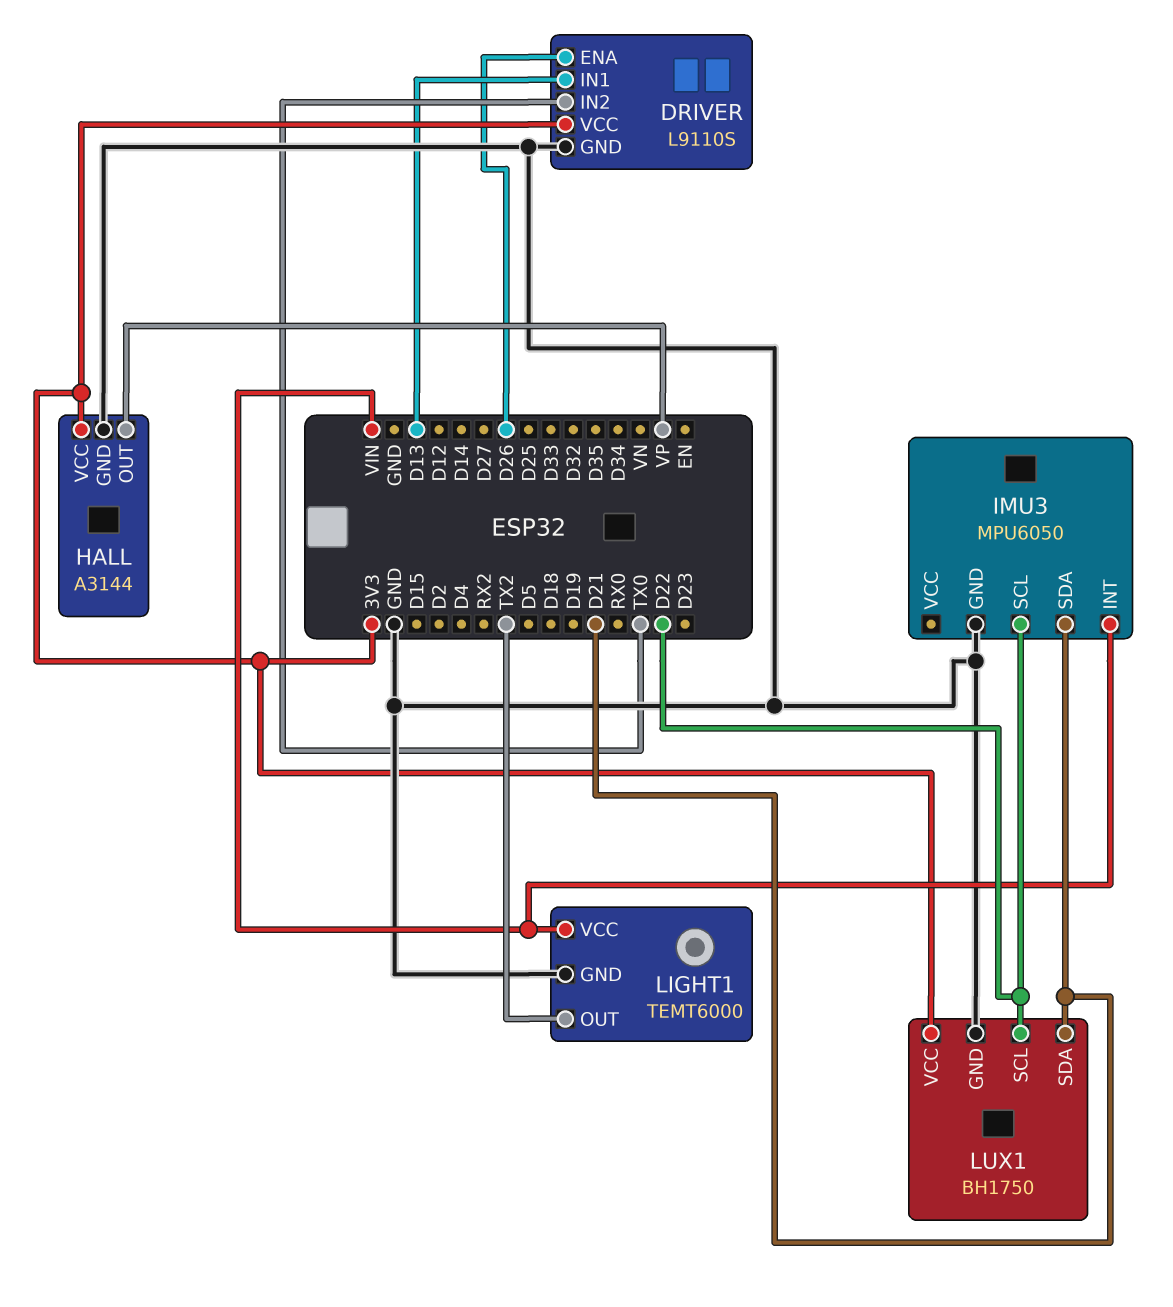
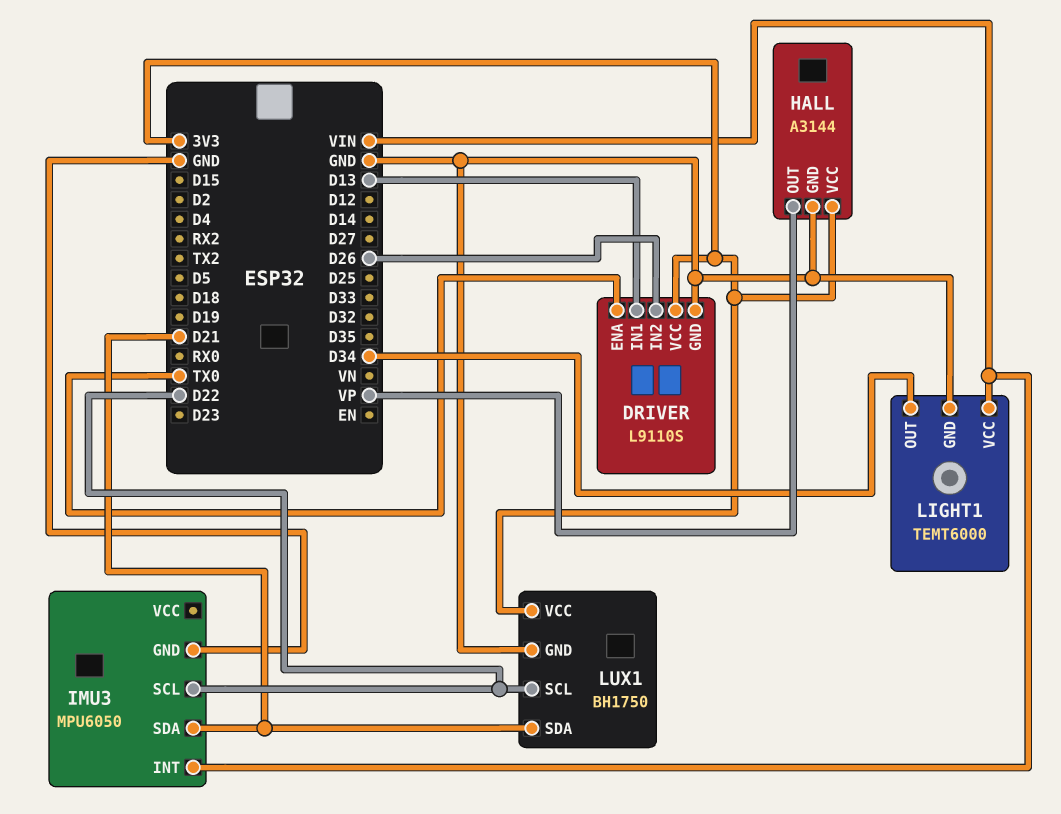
DRIVER pin ENA: D26 -> TX0
DRIVER pin IN2: TX0 -> D26
LIGHT1 pin OUT: TX2 -> D34

